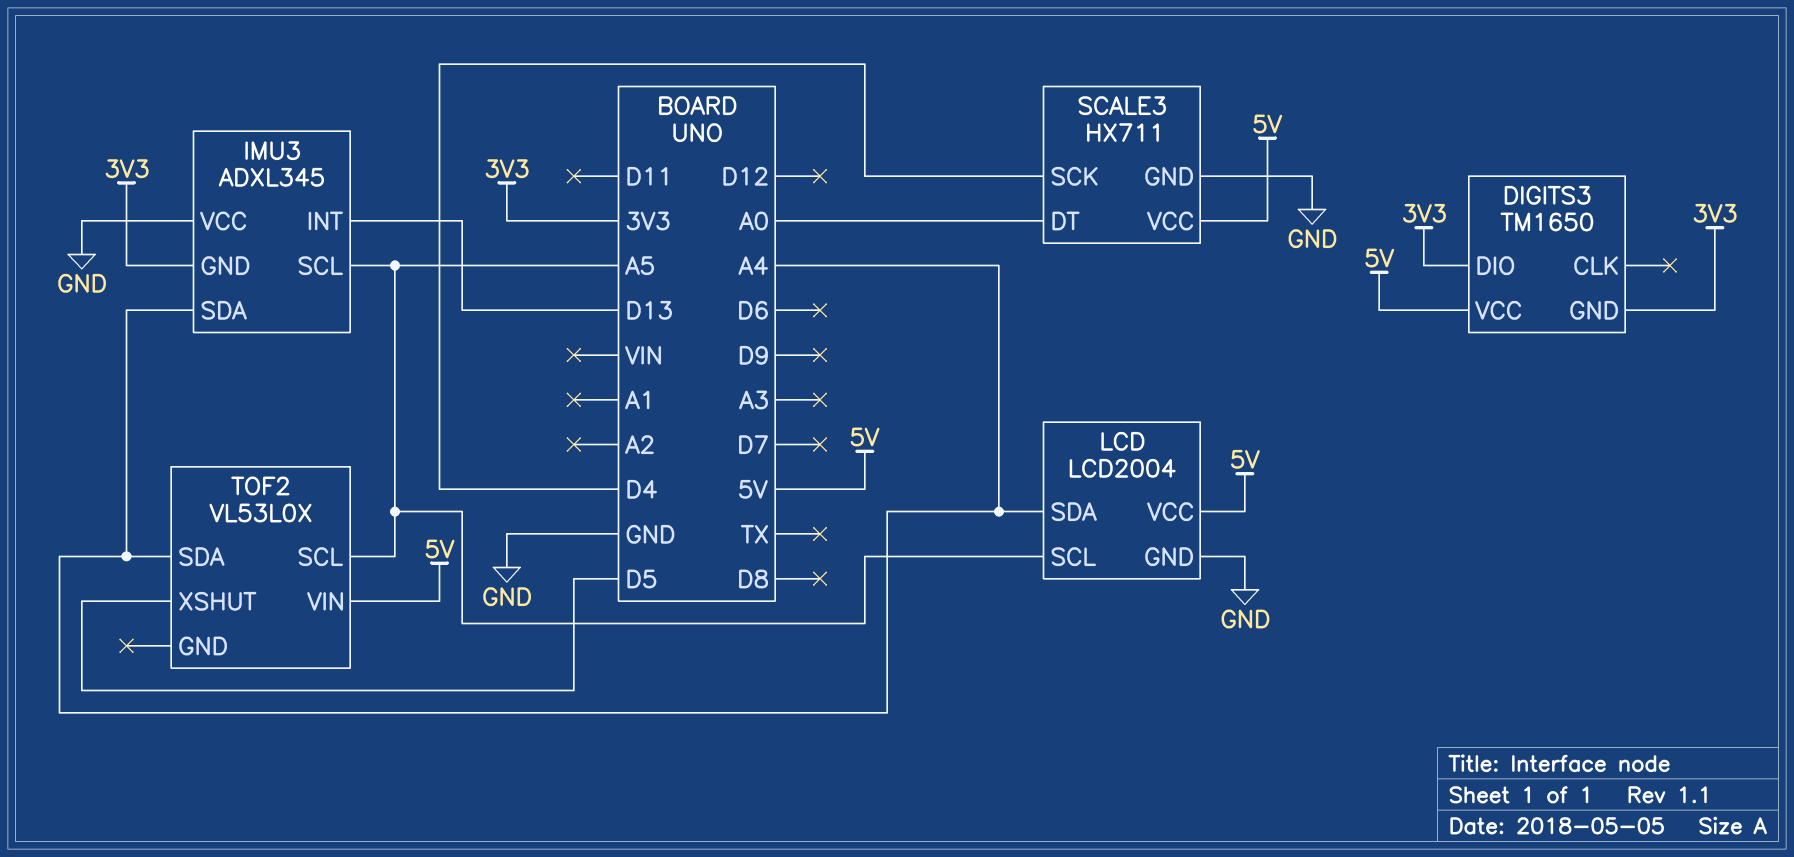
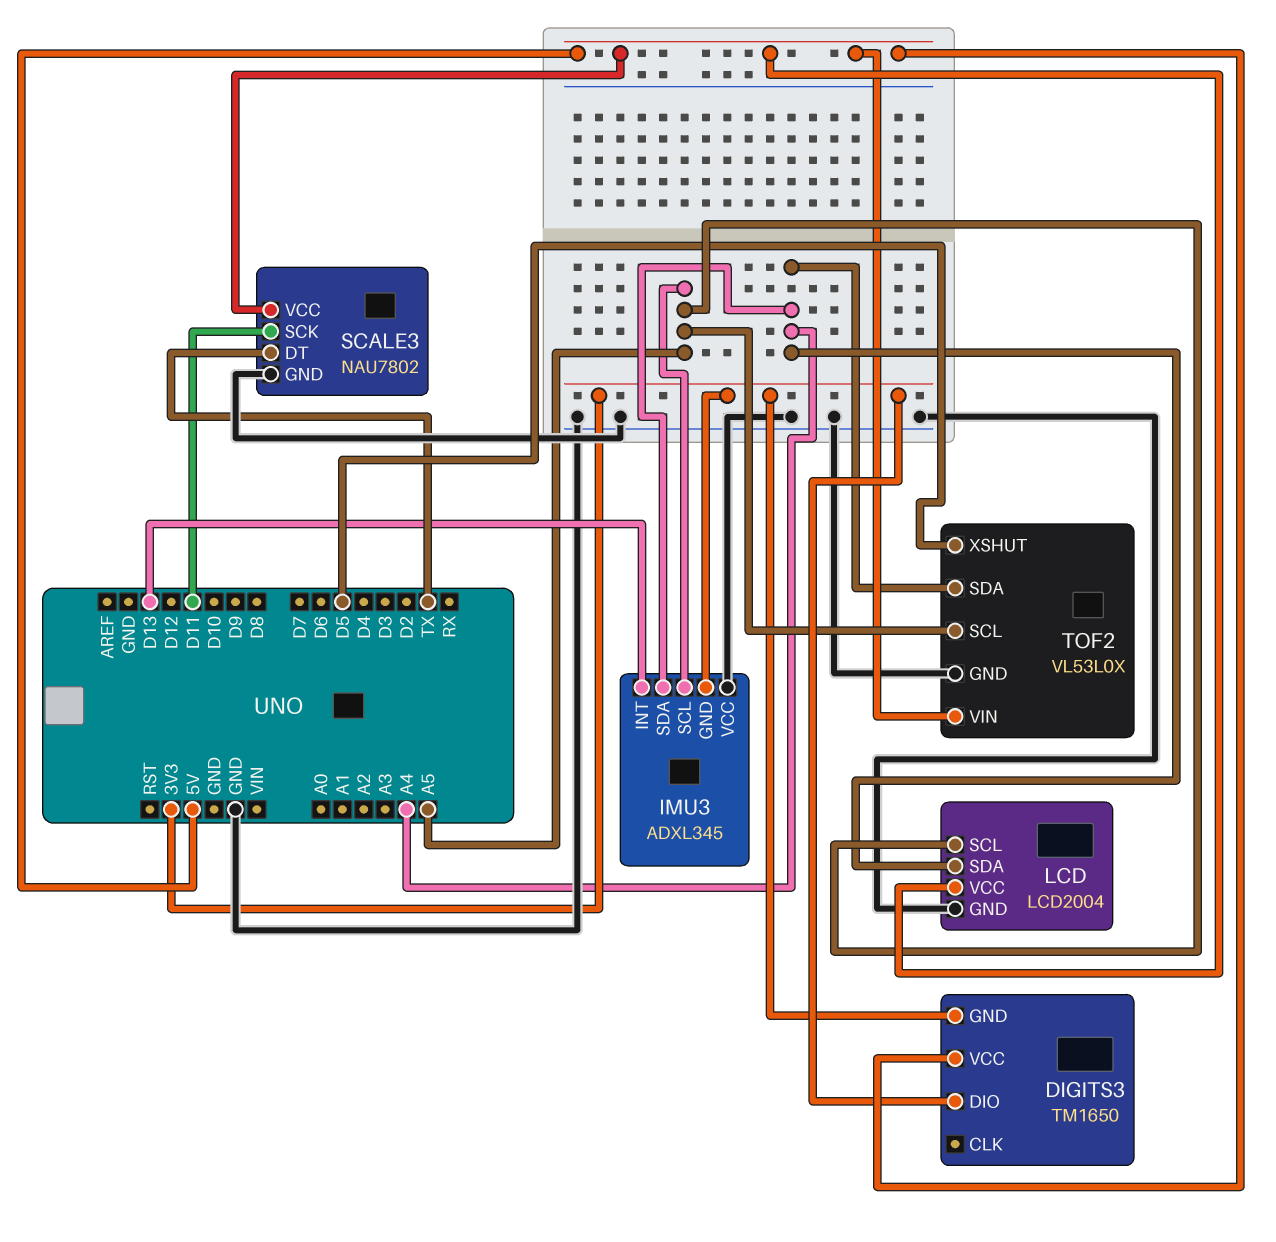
SCALE3: HX711 -> NAU7802
SCALE3 pin DT: A0 -> TX
SCALE3 pin SCK: D4 -> D11
TOF2 pin GND: none -> GND

